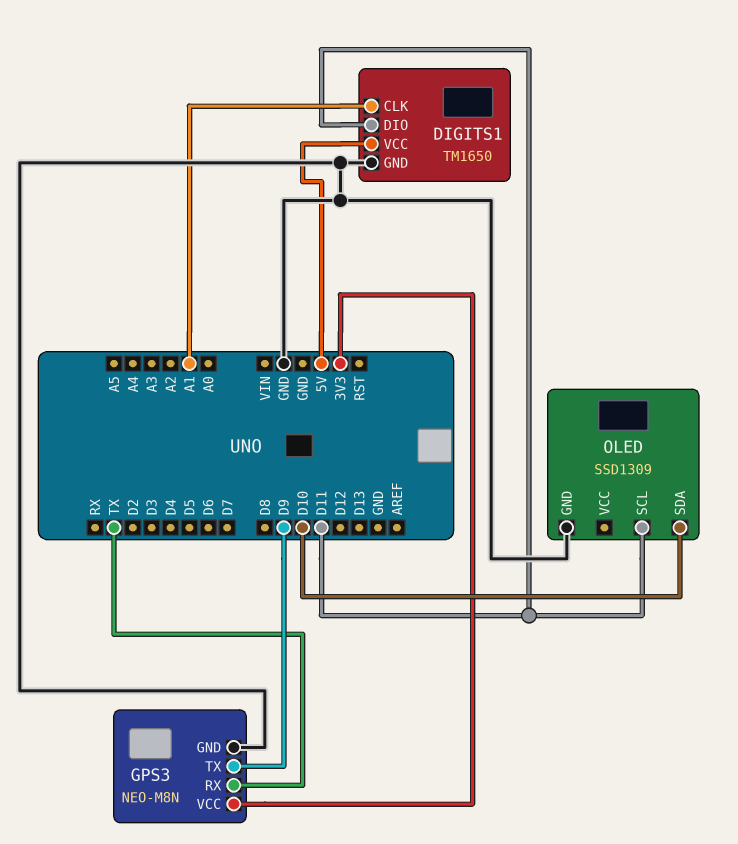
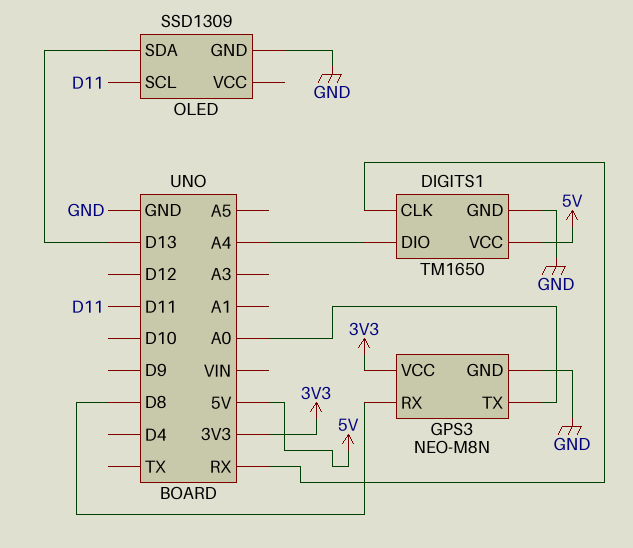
DIGITS1 pin CLK: A1 -> RX
DIGITS1 pin DIO: D11 -> A4
GPS3 pin RX: TX -> D8
GPS3 pin TX: D9 -> A0
OLED pin SDA: D10 -> D13

